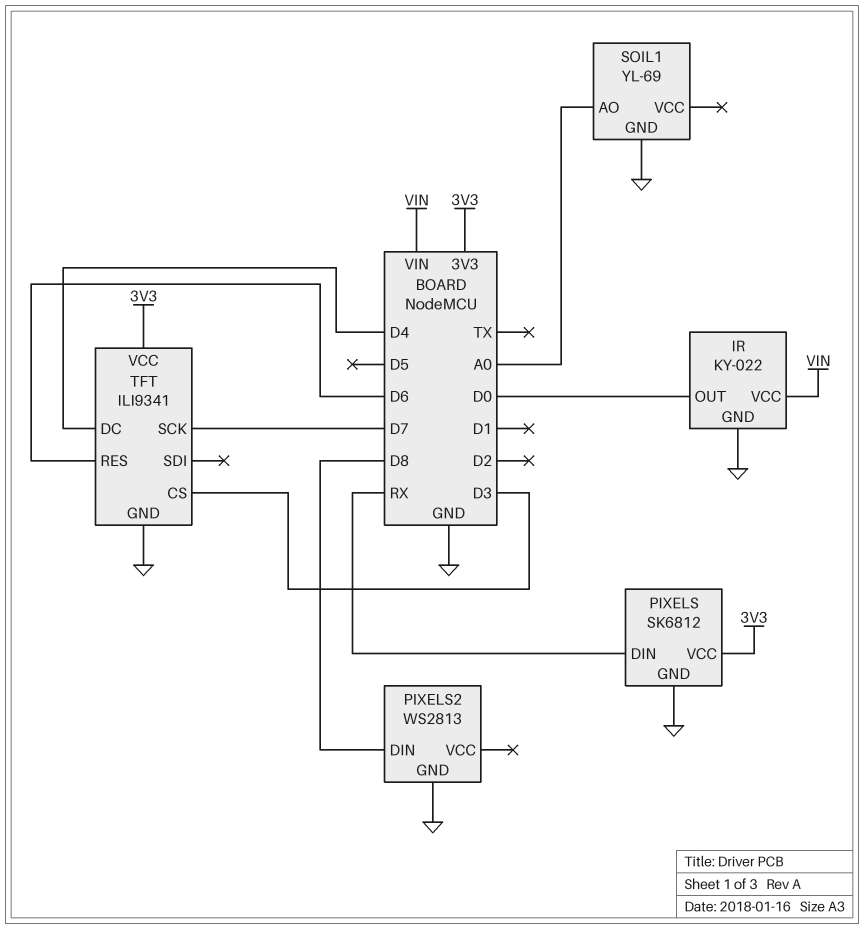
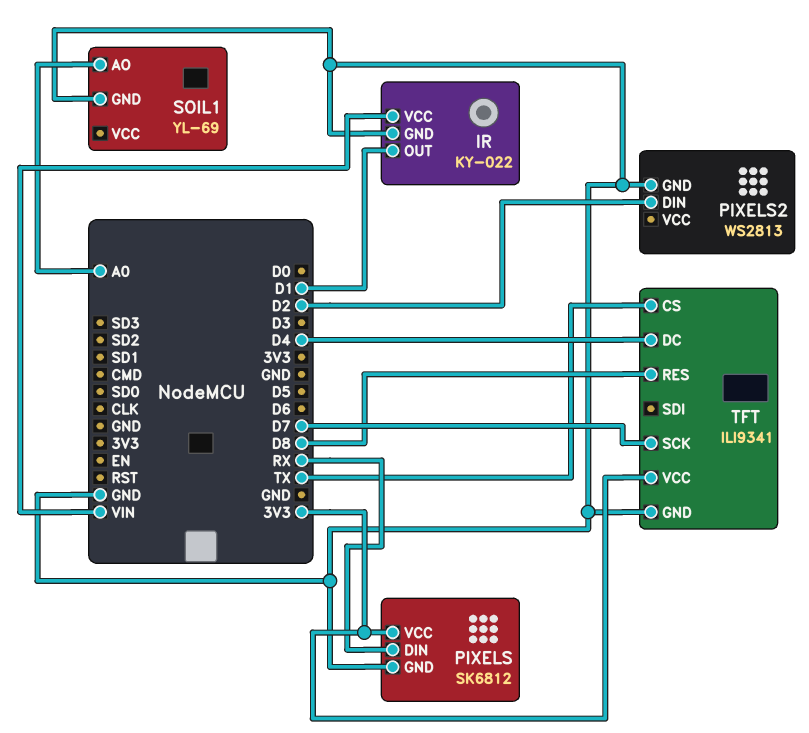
IR pin OUT: D0 -> D1
PIXELS2 pin DIN: D8 -> D2
TFT pin CS: D3 -> TX
TFT pin RES: D6 -> D8

